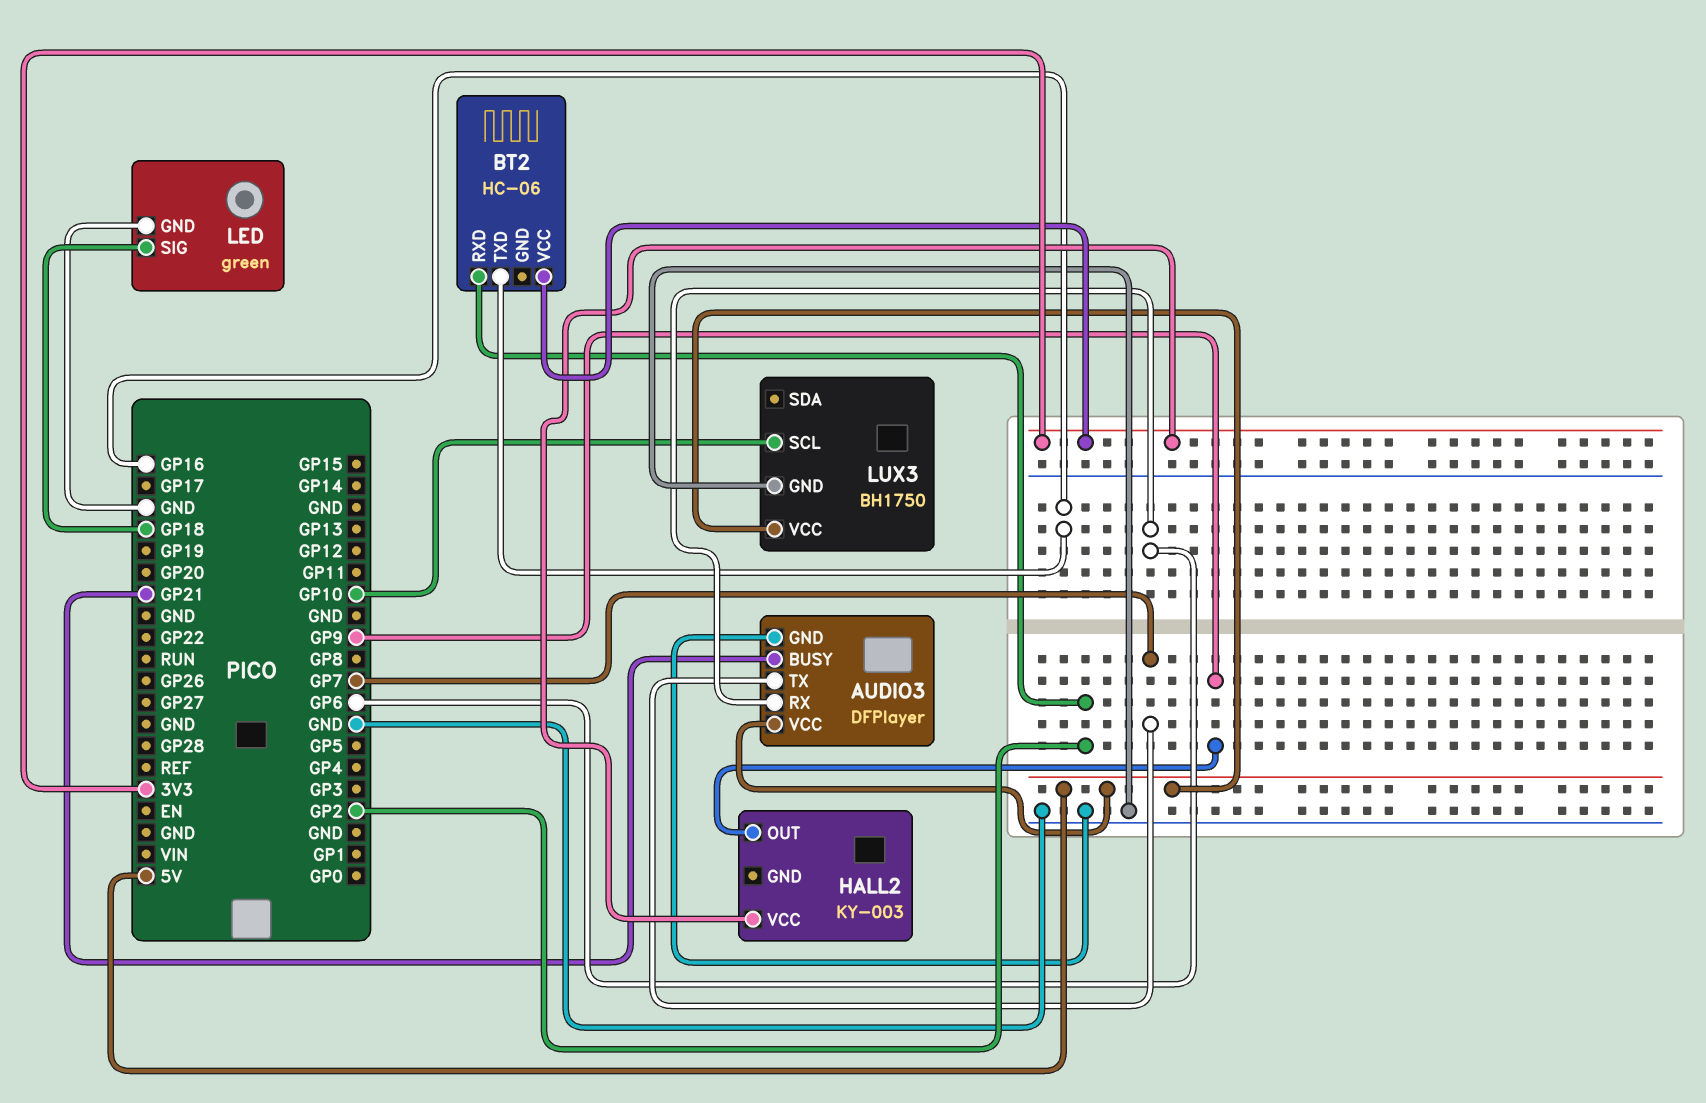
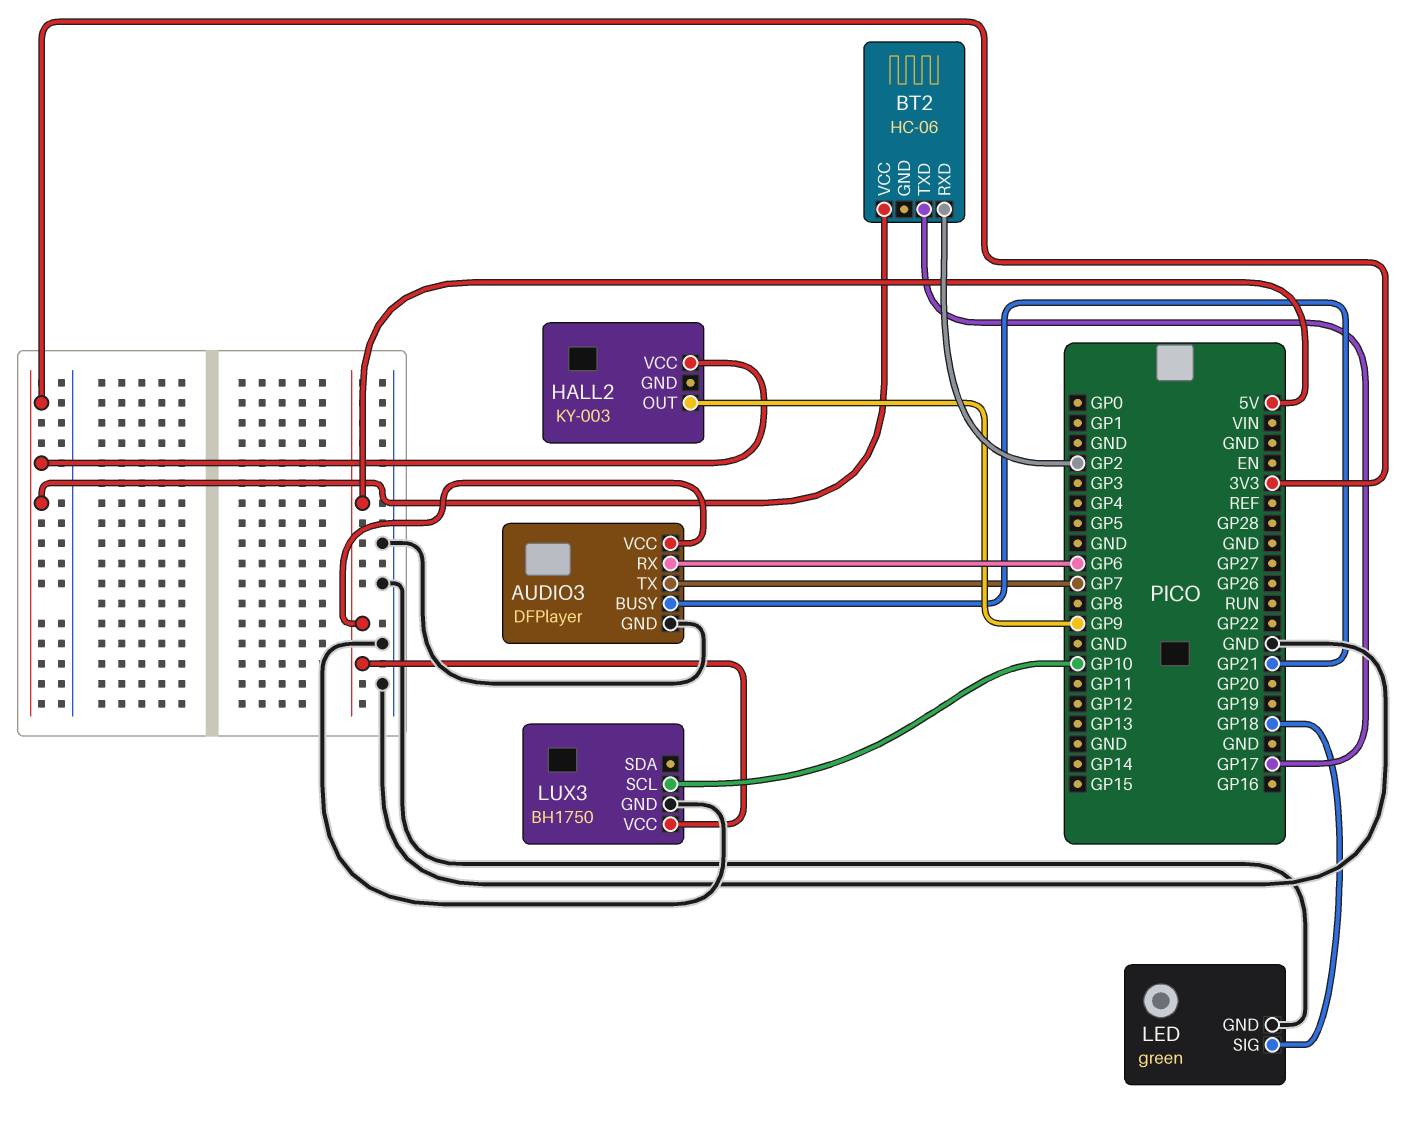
BT2 pin TXD: GP16 -> GP17

